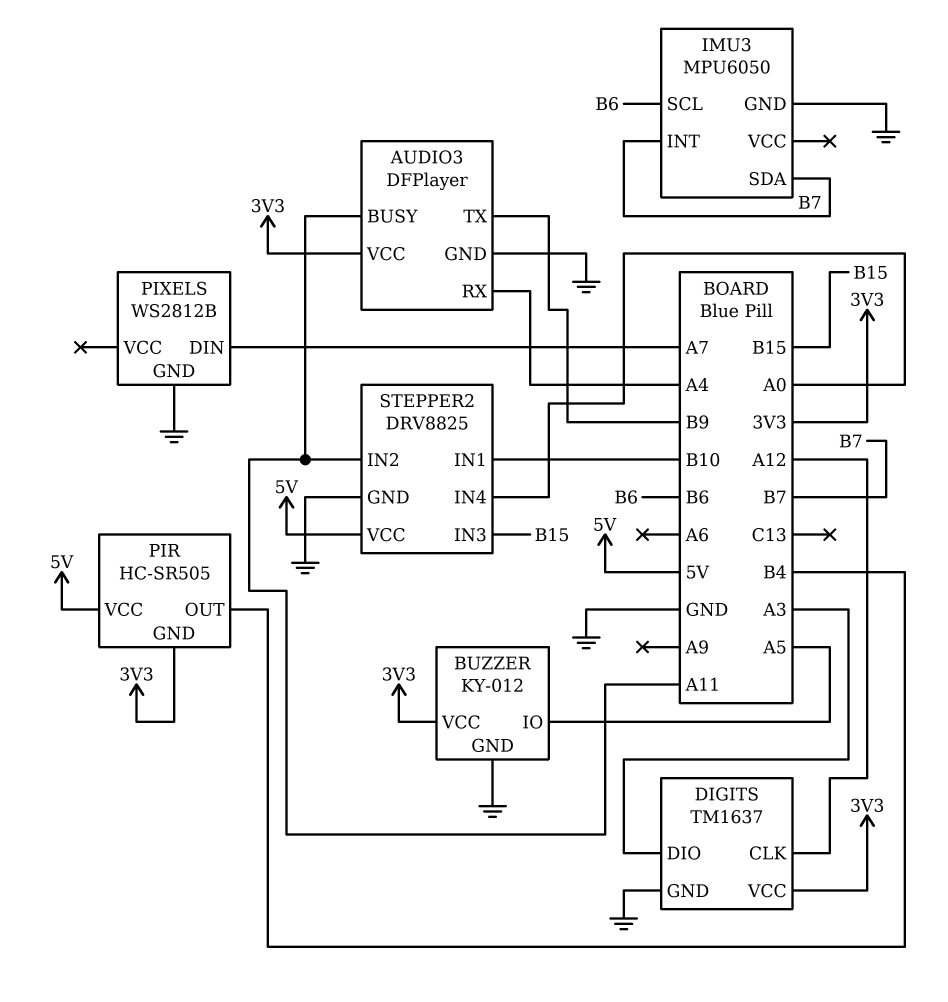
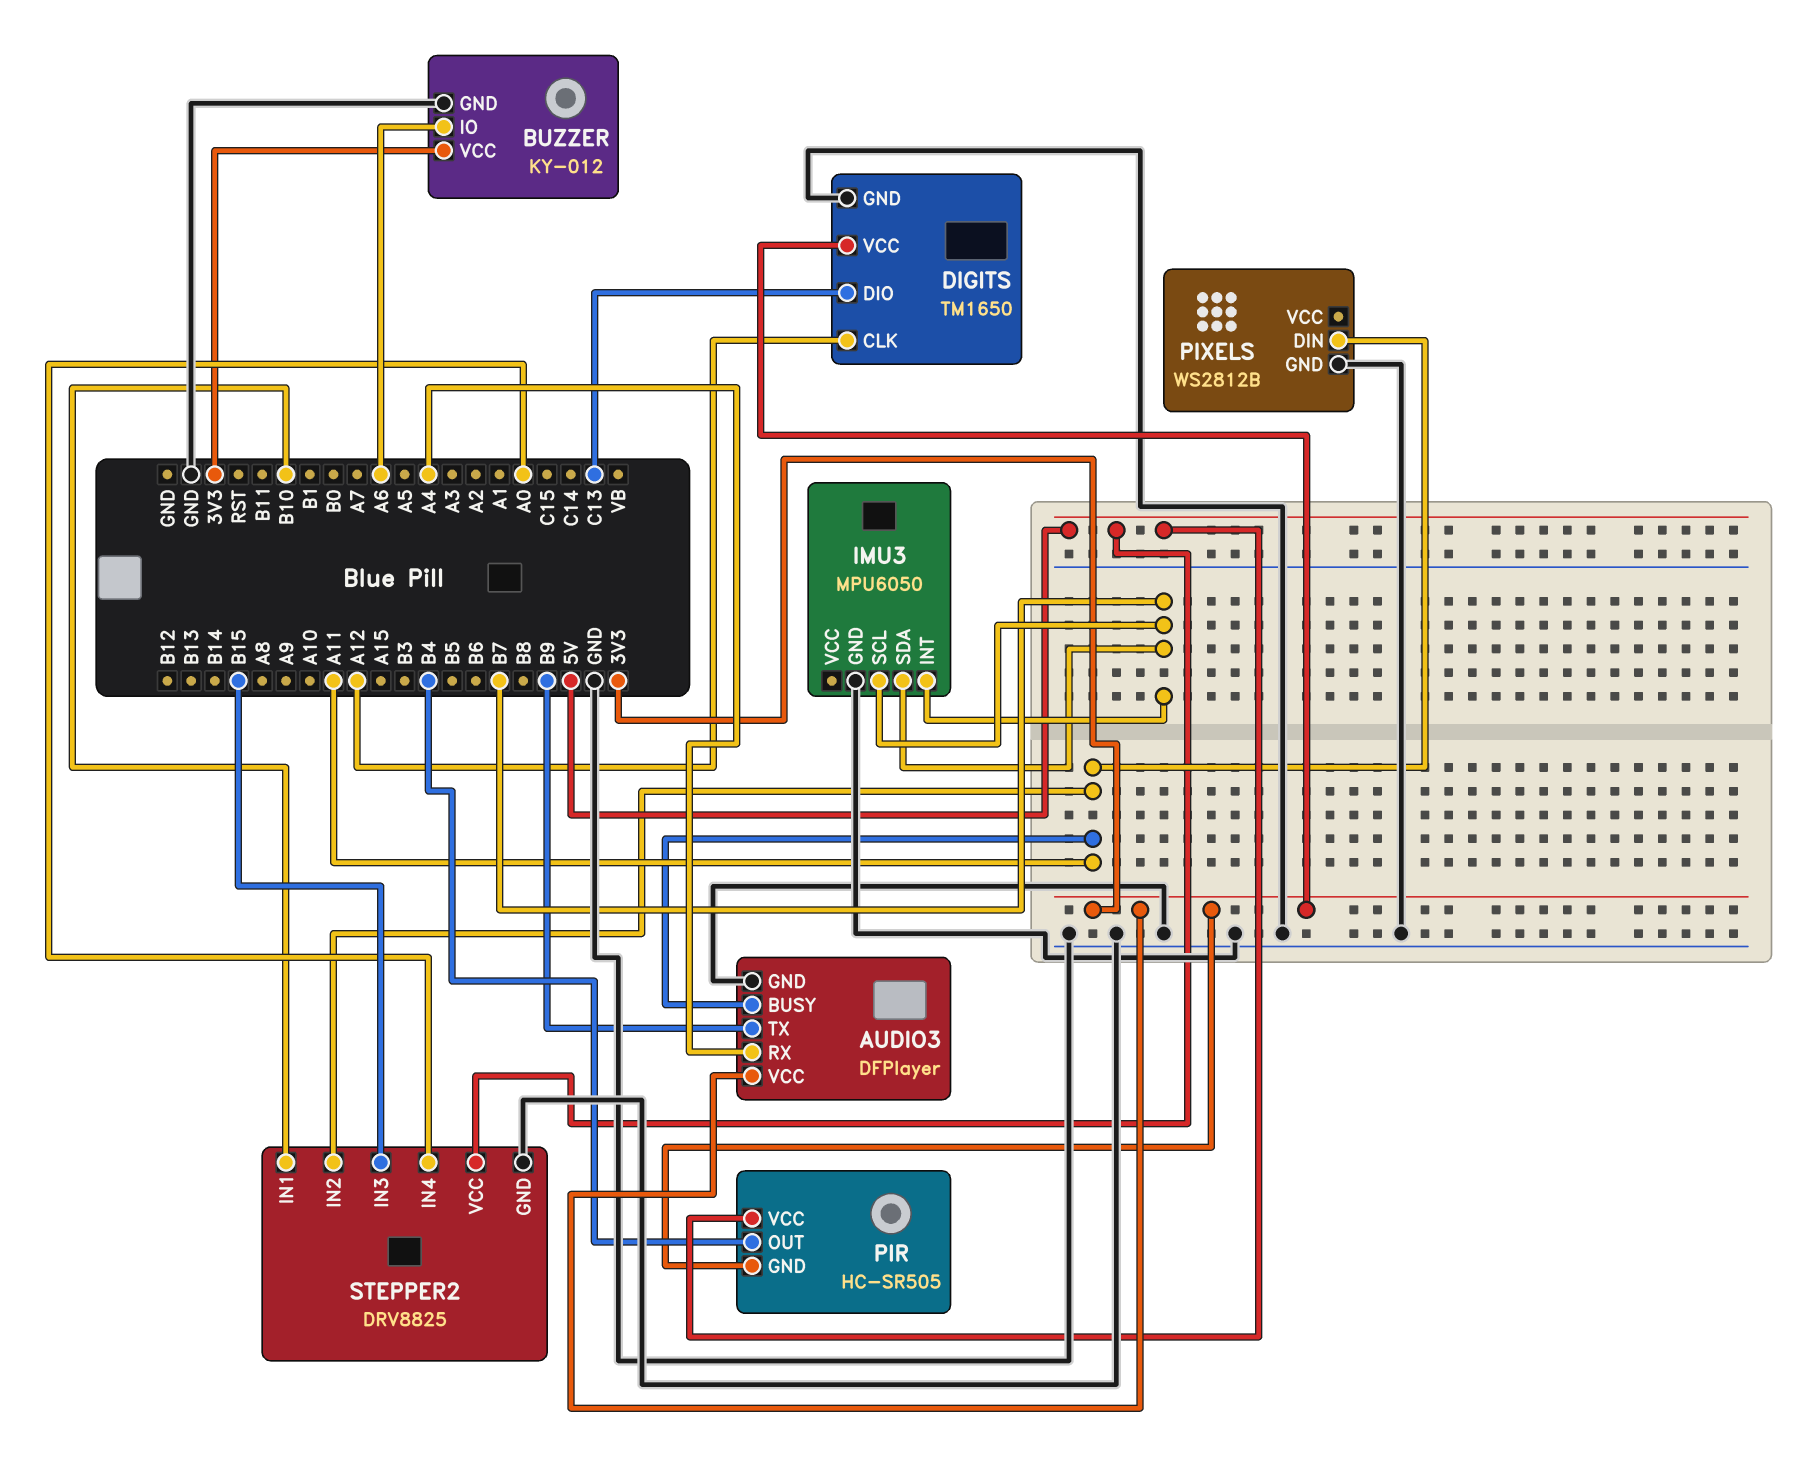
BUZZER pin IO: A5 -> A6
DIGITS: TM1637 -> TM1650
DIGITS pin DIO: A3 -> C13
IMU3 pin SCL: B6 -> B7
PIXELS pin DIN: A7 -> A11

